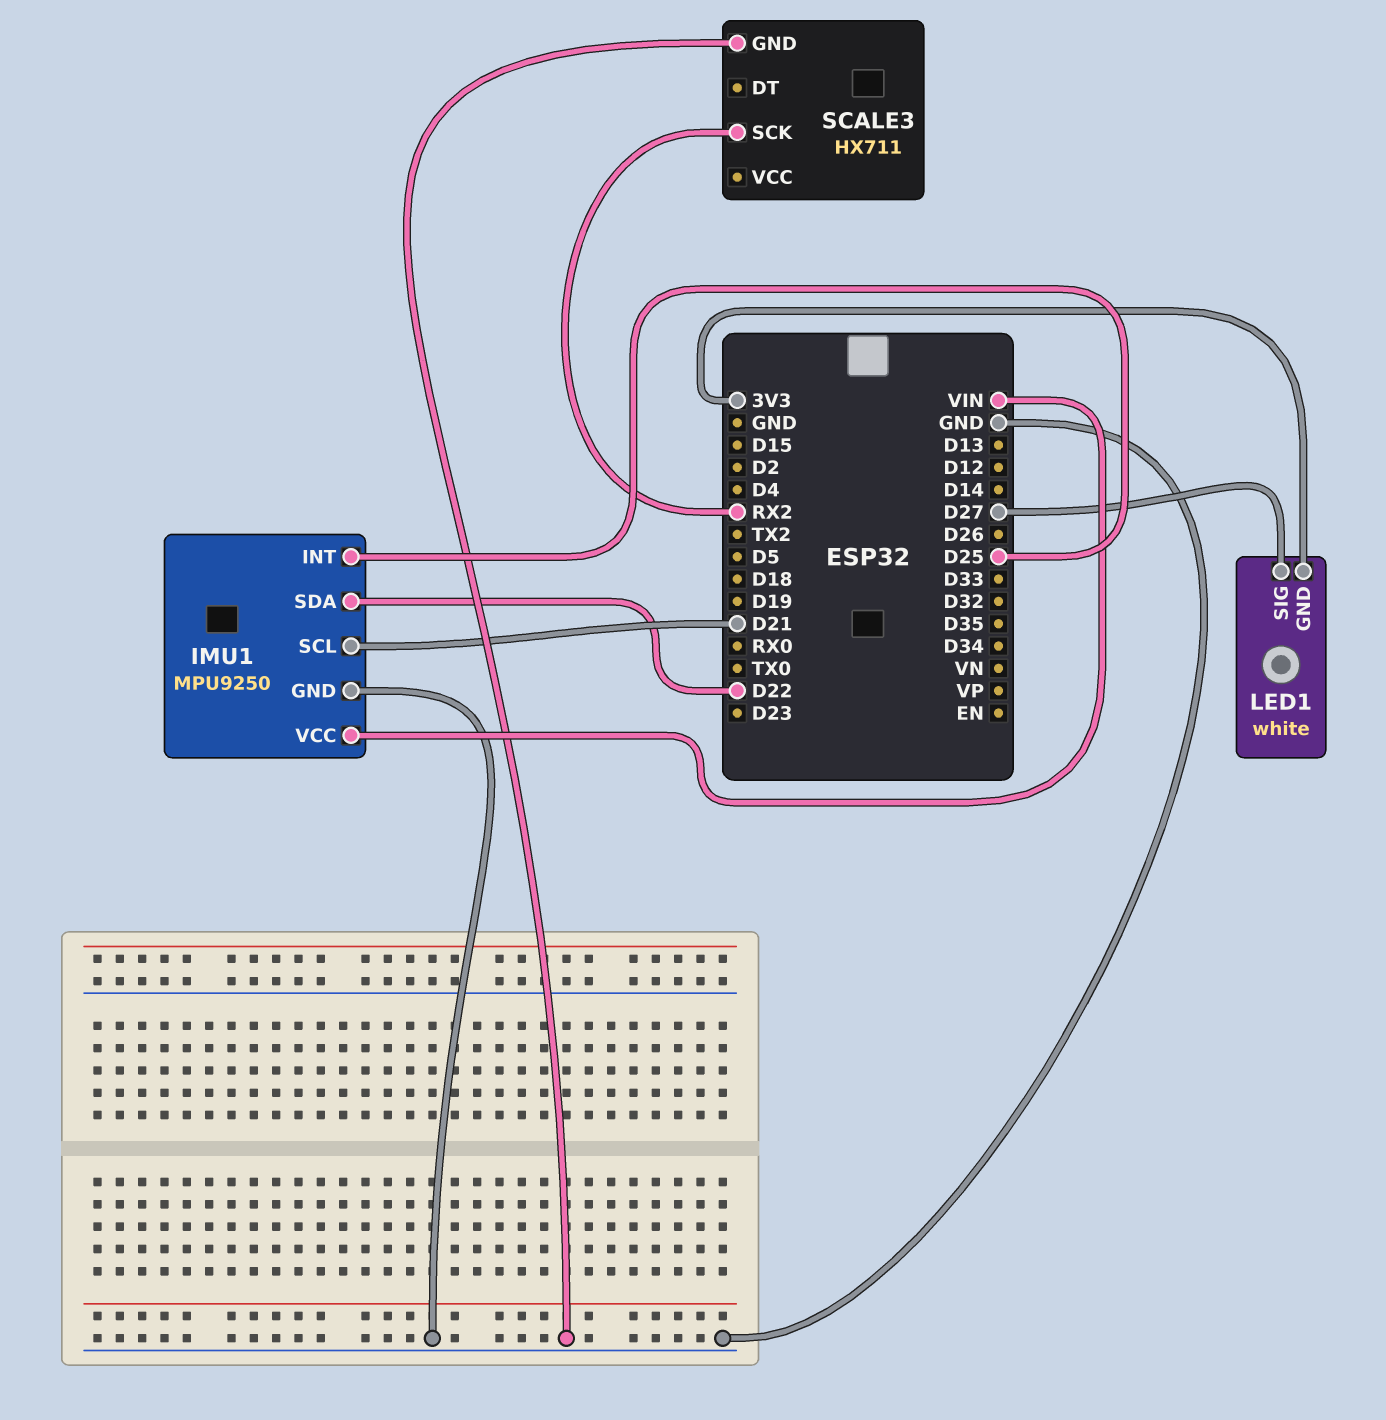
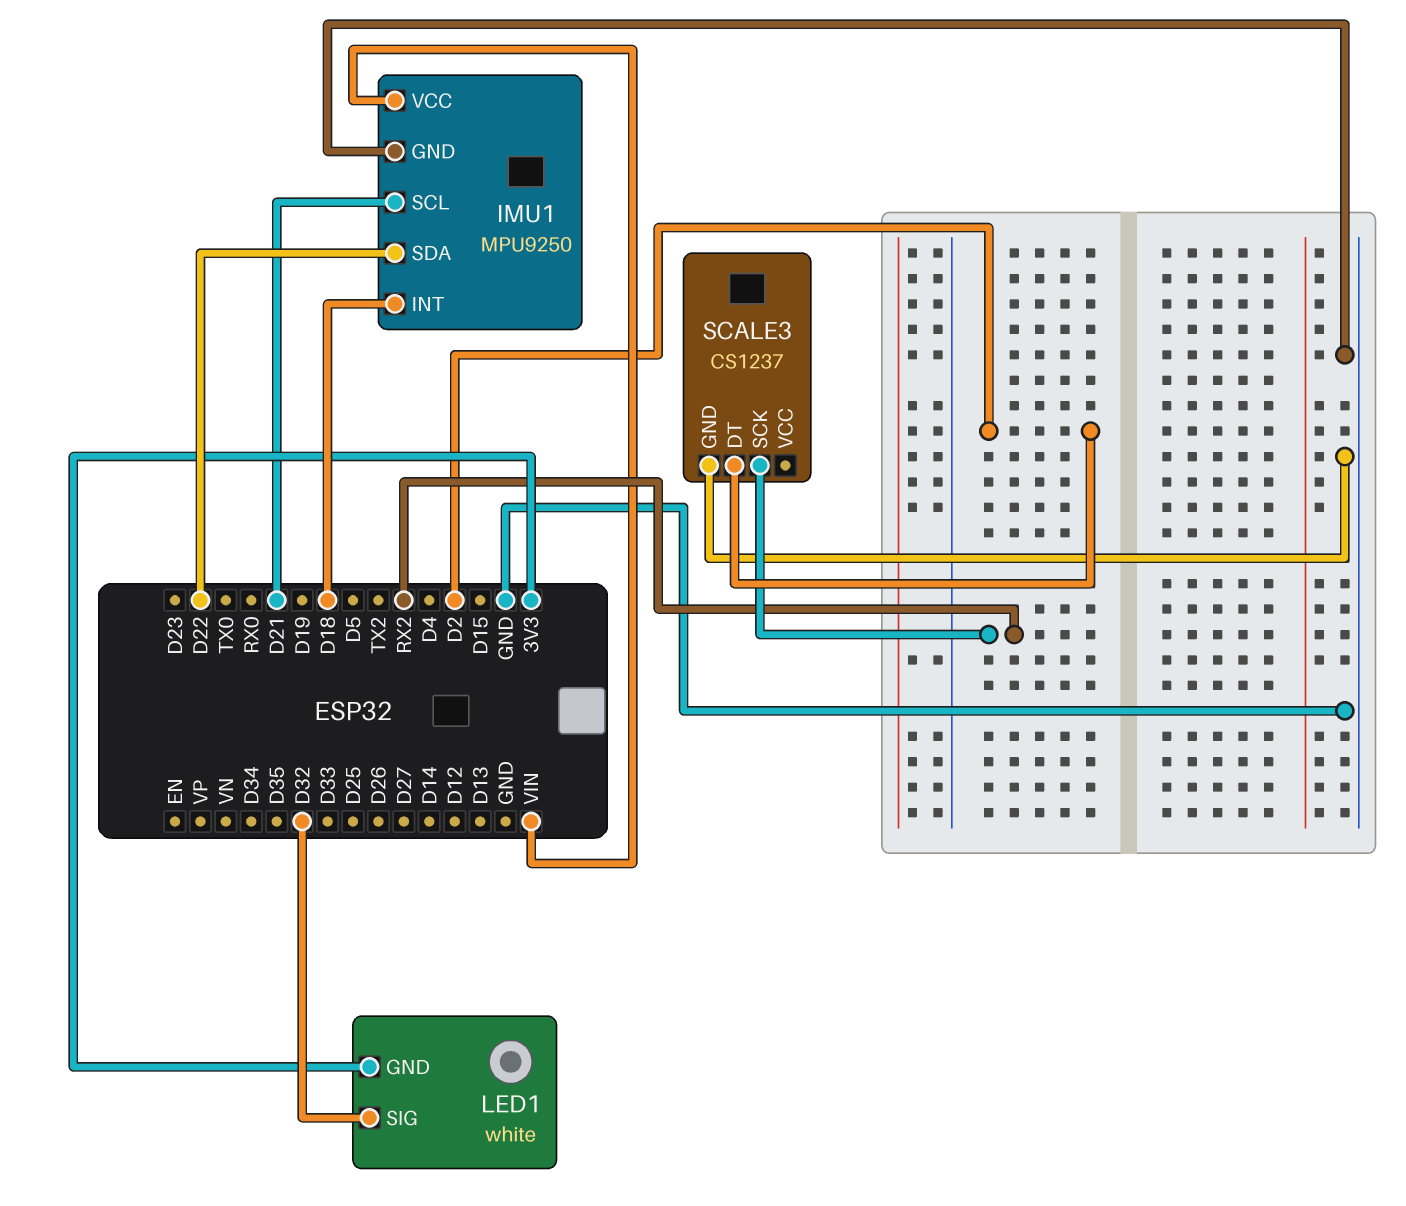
IMU1 pin INT: D25 -> D18
LED1 pin SIG: D27 -> D32
SCALE3: HX711 -> CS1237
SCALE3 pin DT: none -> D2

